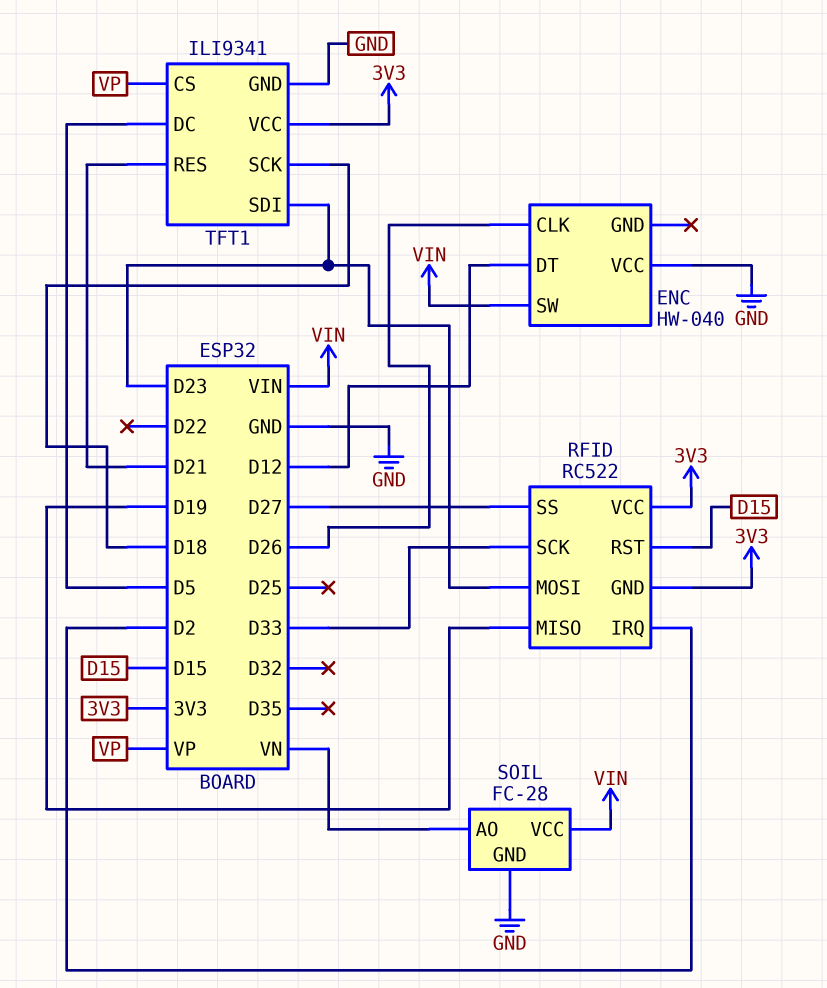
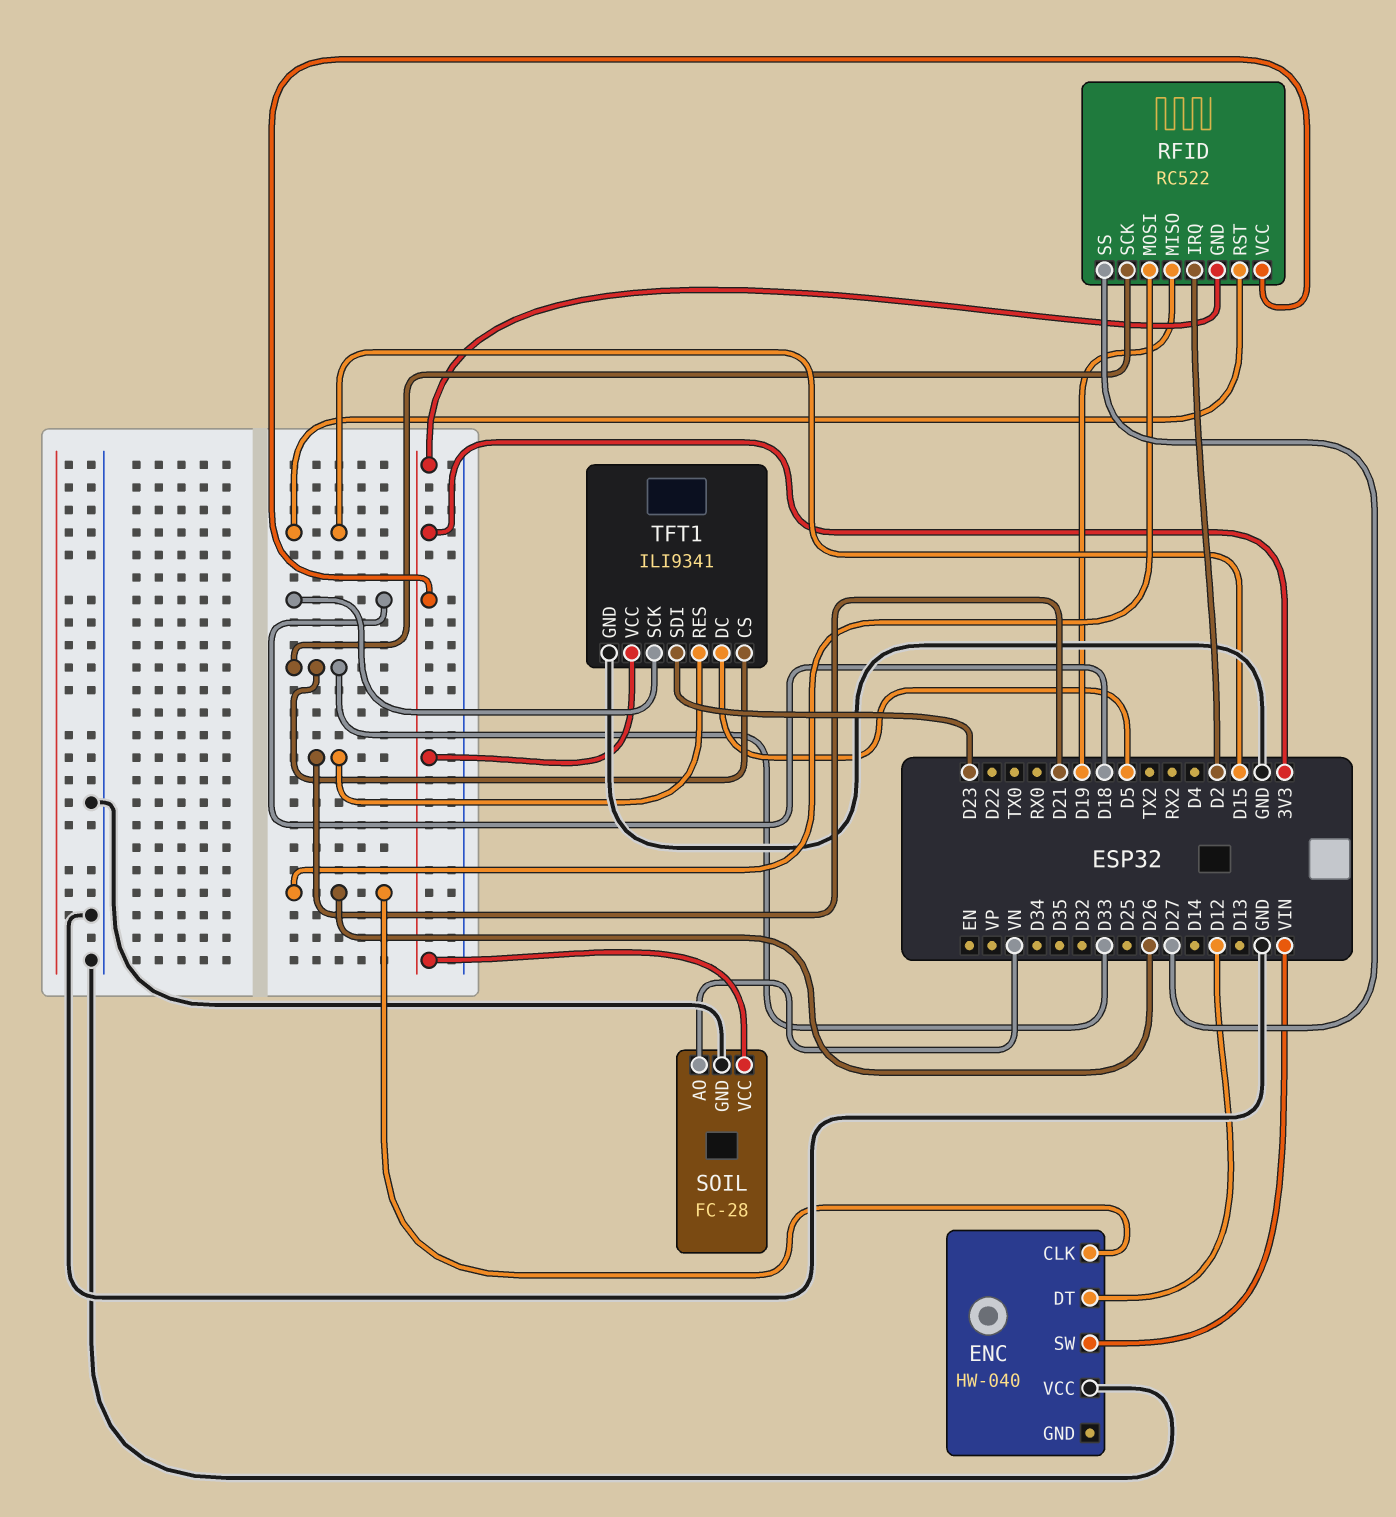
RFID pin MOSI: D23 -> D26
SOIL pin VCC: VIN -> 3V3
TFT1 pin CS: VP -> D33

